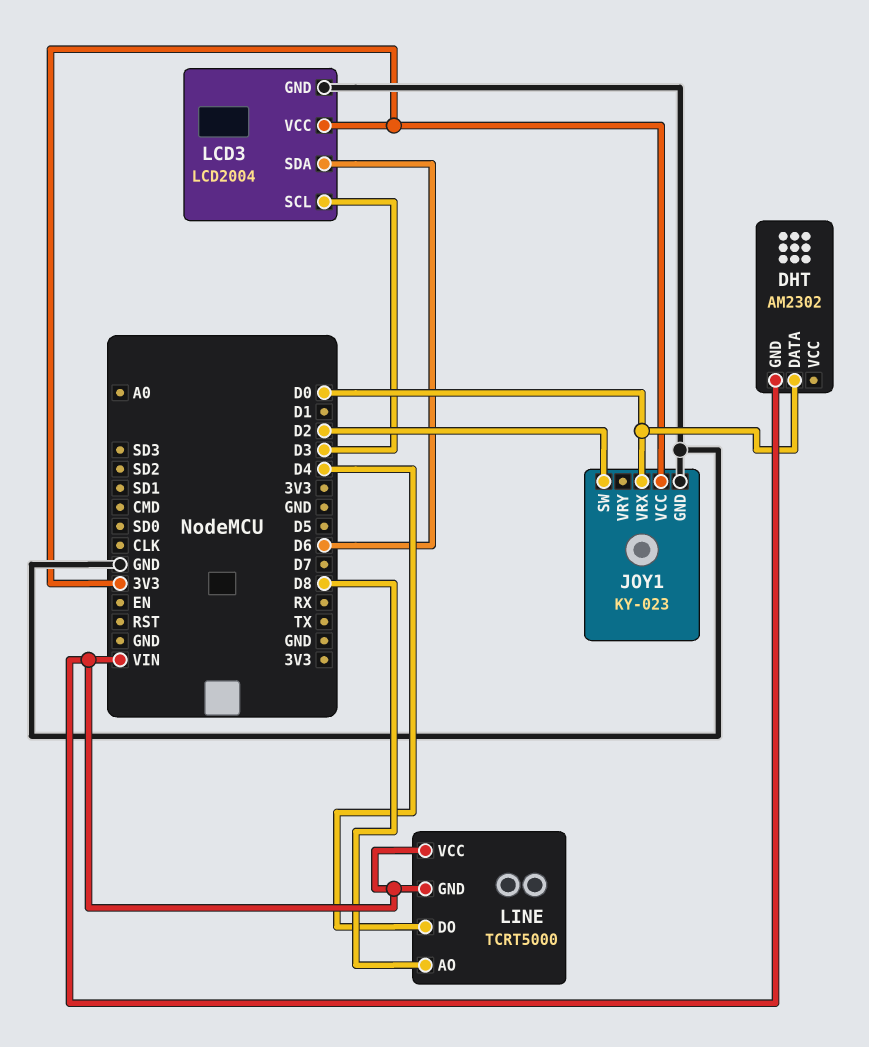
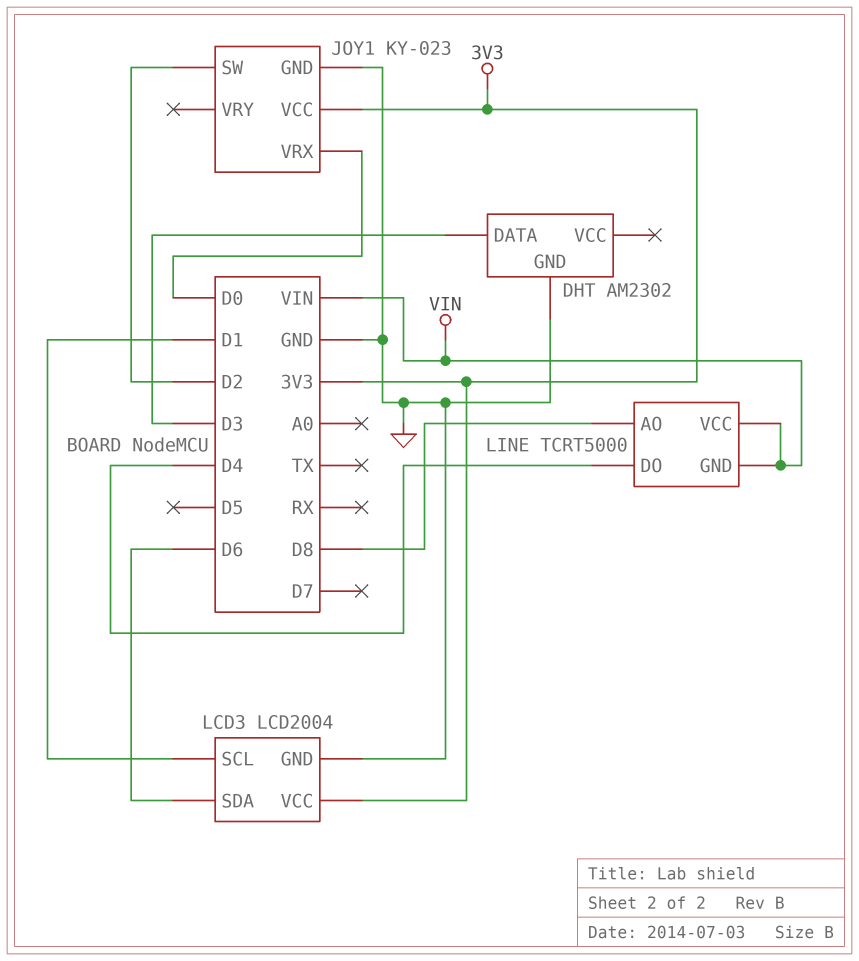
DHT pin DATA: D0 -> D3
DHT pin GND: VIN -> GND
LCD3 pin SCL: D3 -> D1

